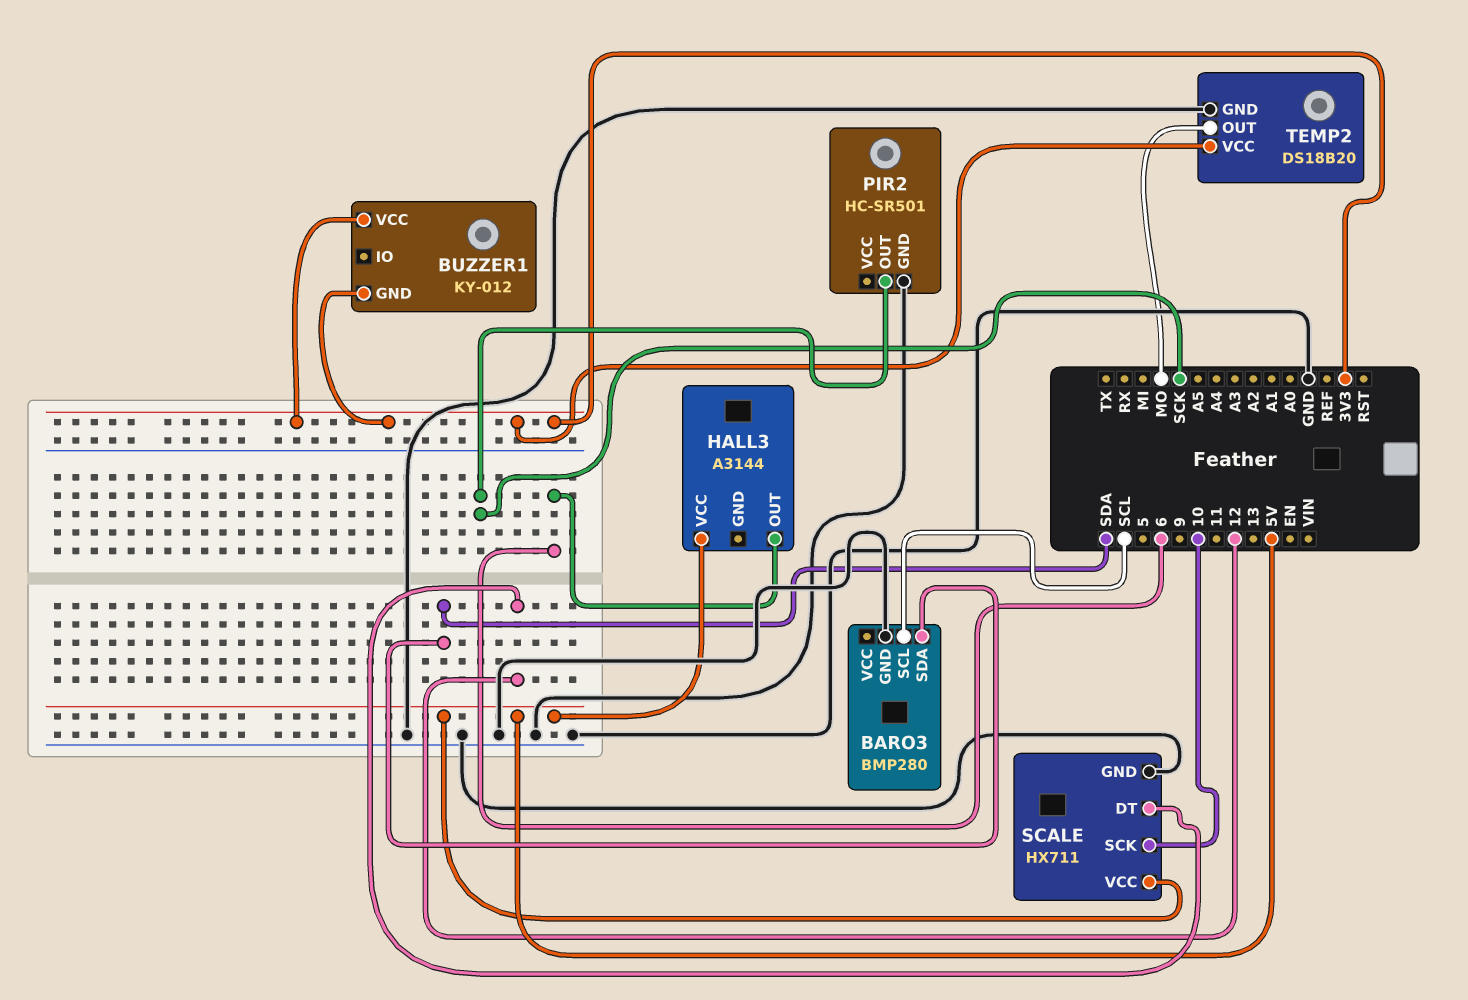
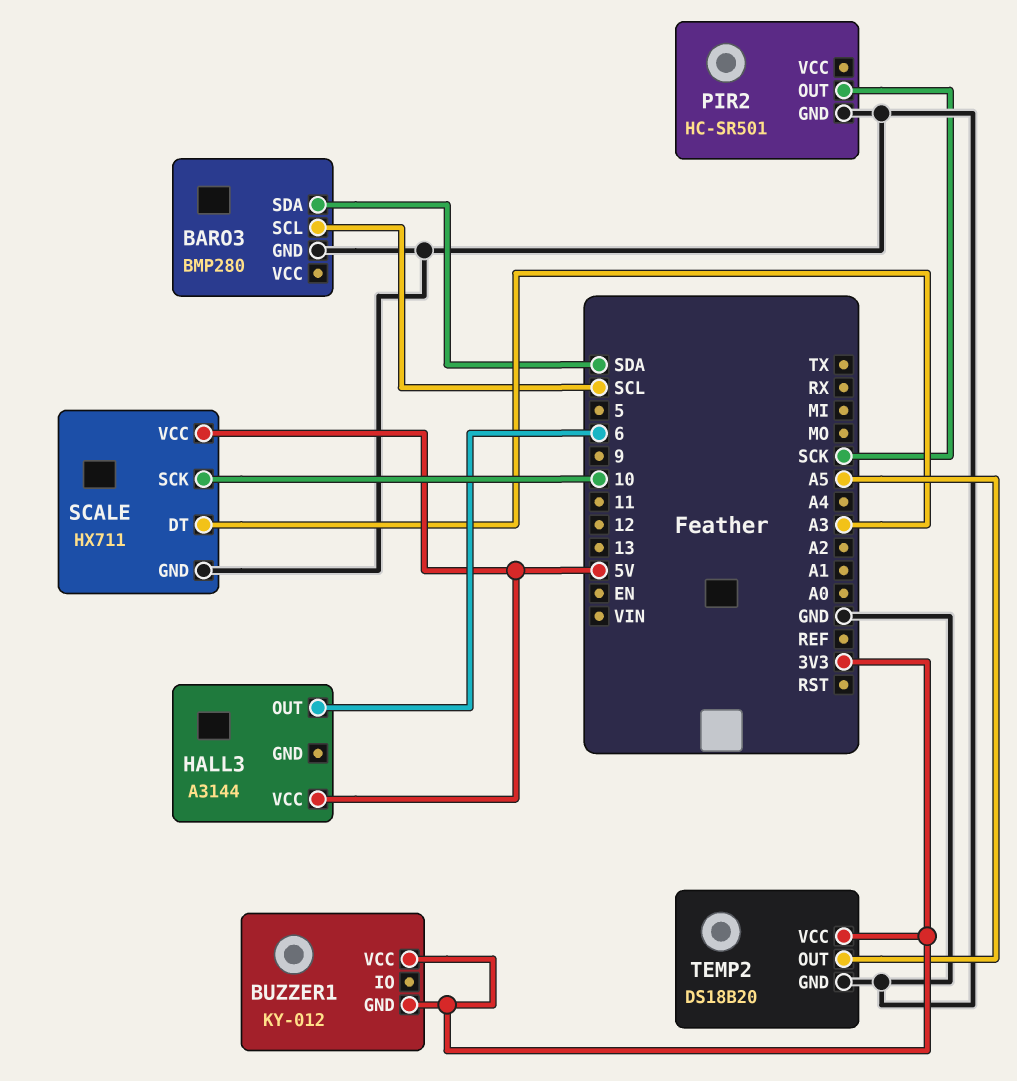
SCALE pin DT: 12 -> A3
TEMP2 pin OUT: MO -> A5

